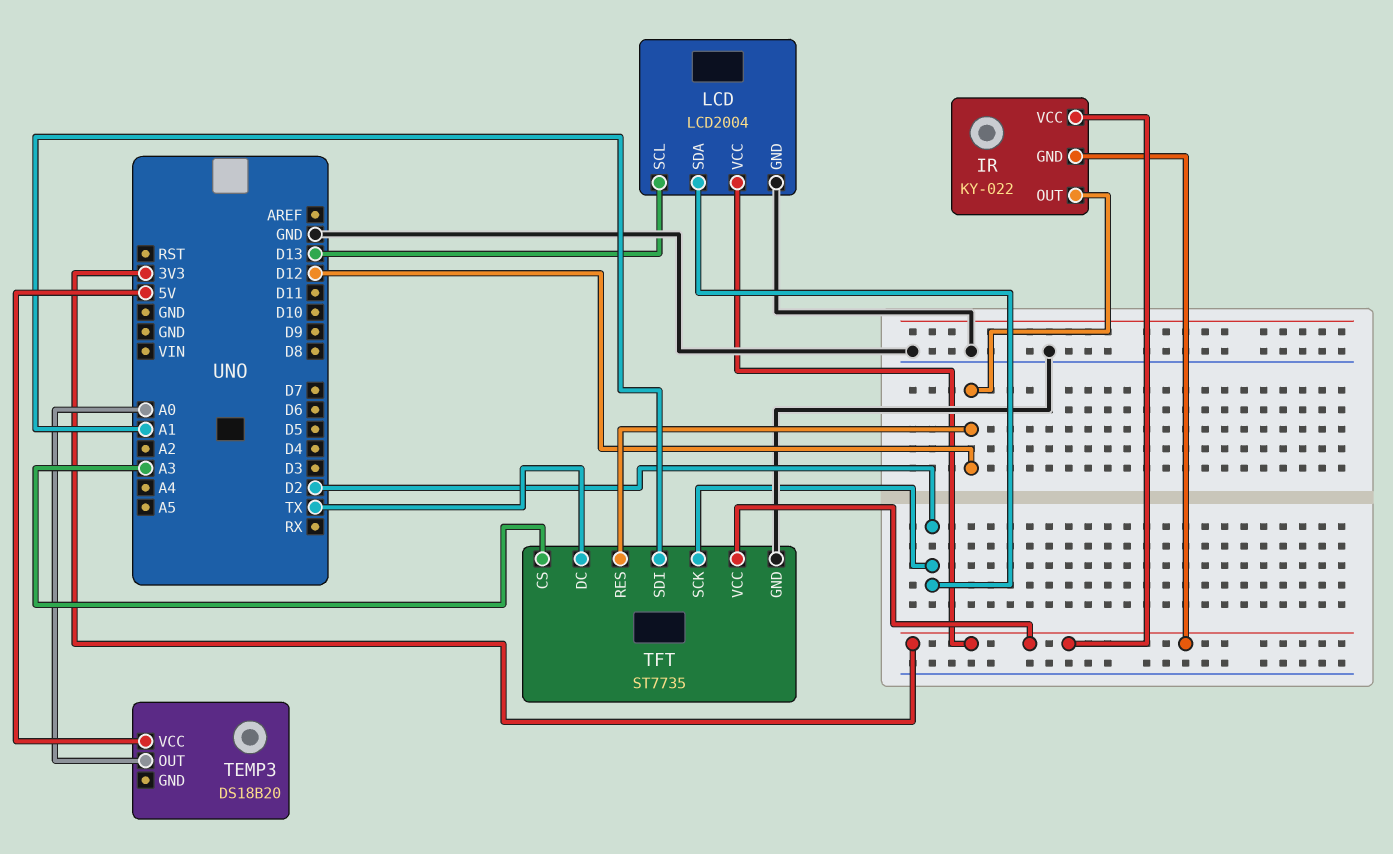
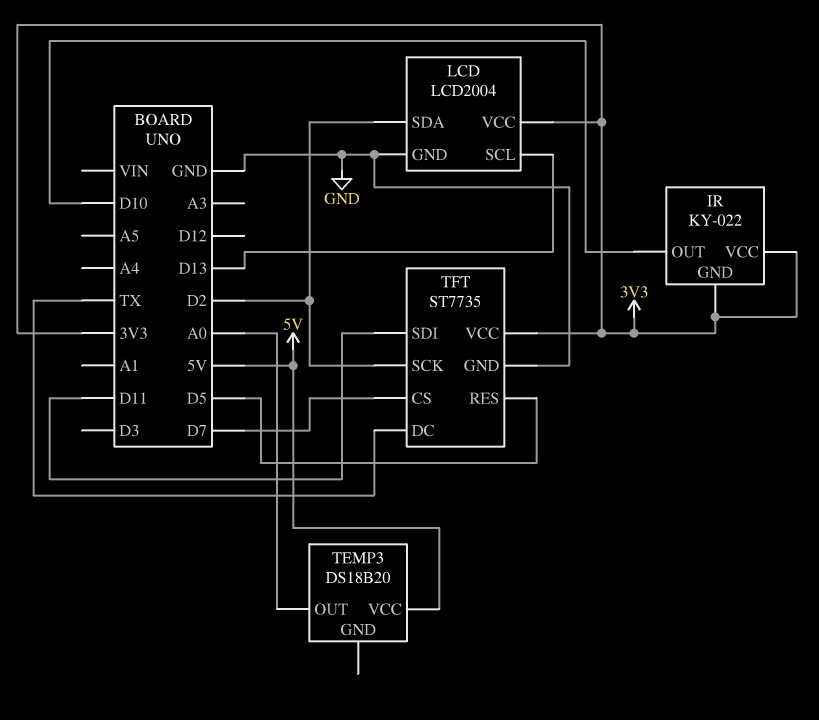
IR pin OUT: D12 -> D10
TFT pin CS: A3 -> D7
TFT pin RES: D12 -> D5
TFT pin SDI: A1 -> D11

